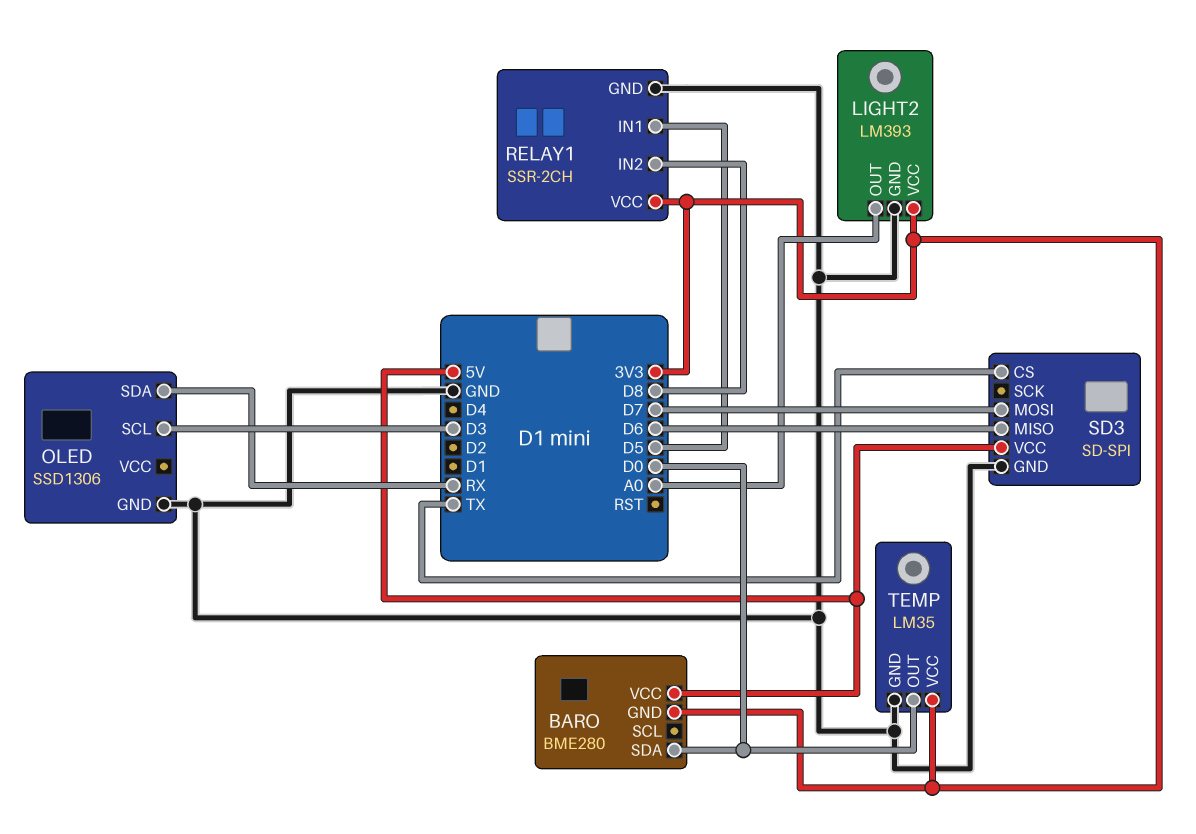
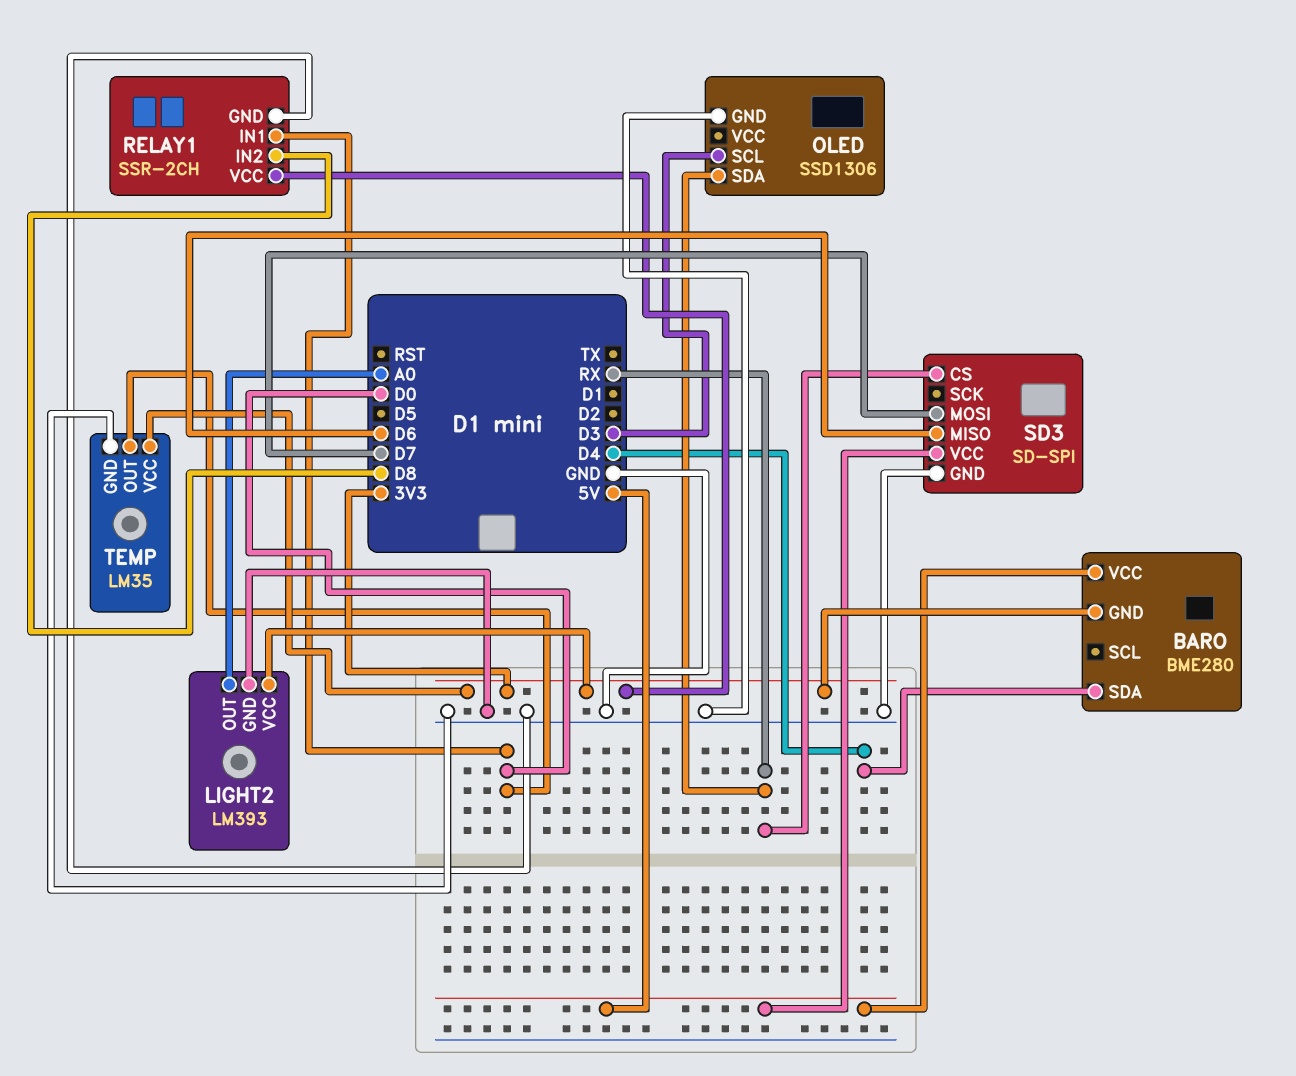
BARO pin SDA: D0 -> D4
RELAY1 pin IN1: D5 -> D0
SD3 pin CS: TX -> RX

